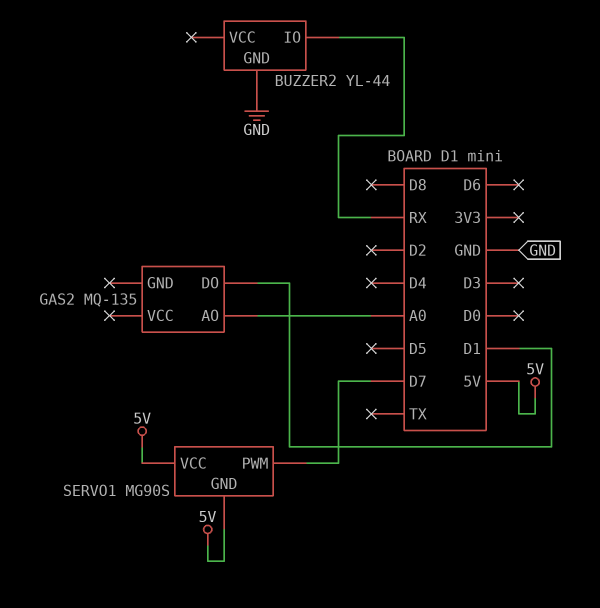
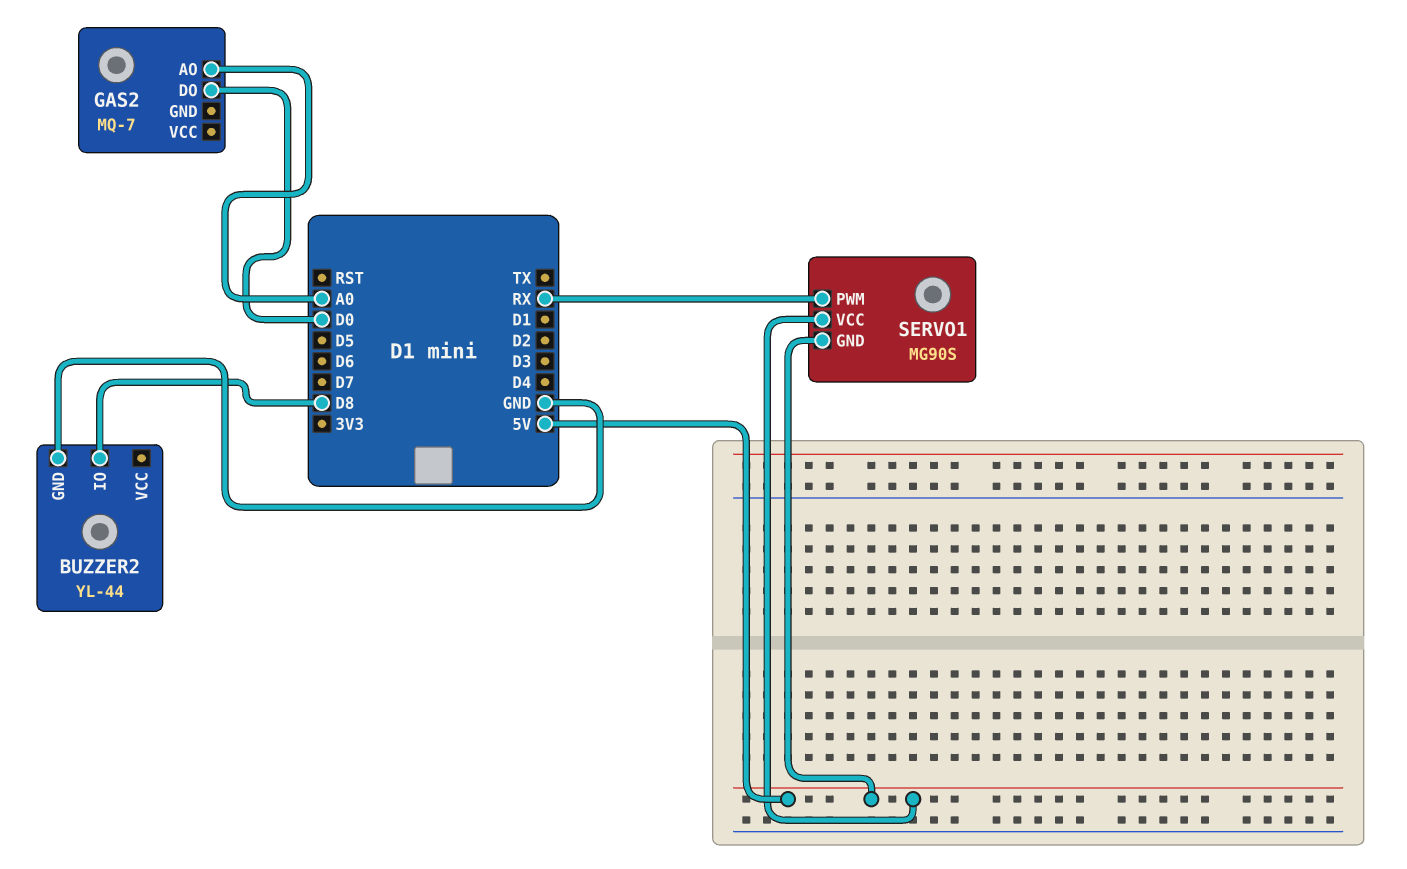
BUZZER2 pin IO: RX -> D8
GAS2: MQ-135 -> MQ-7
GAS2 pin DO: D1 -> D0
SERVO1 pin PWM: D7 -> RX

